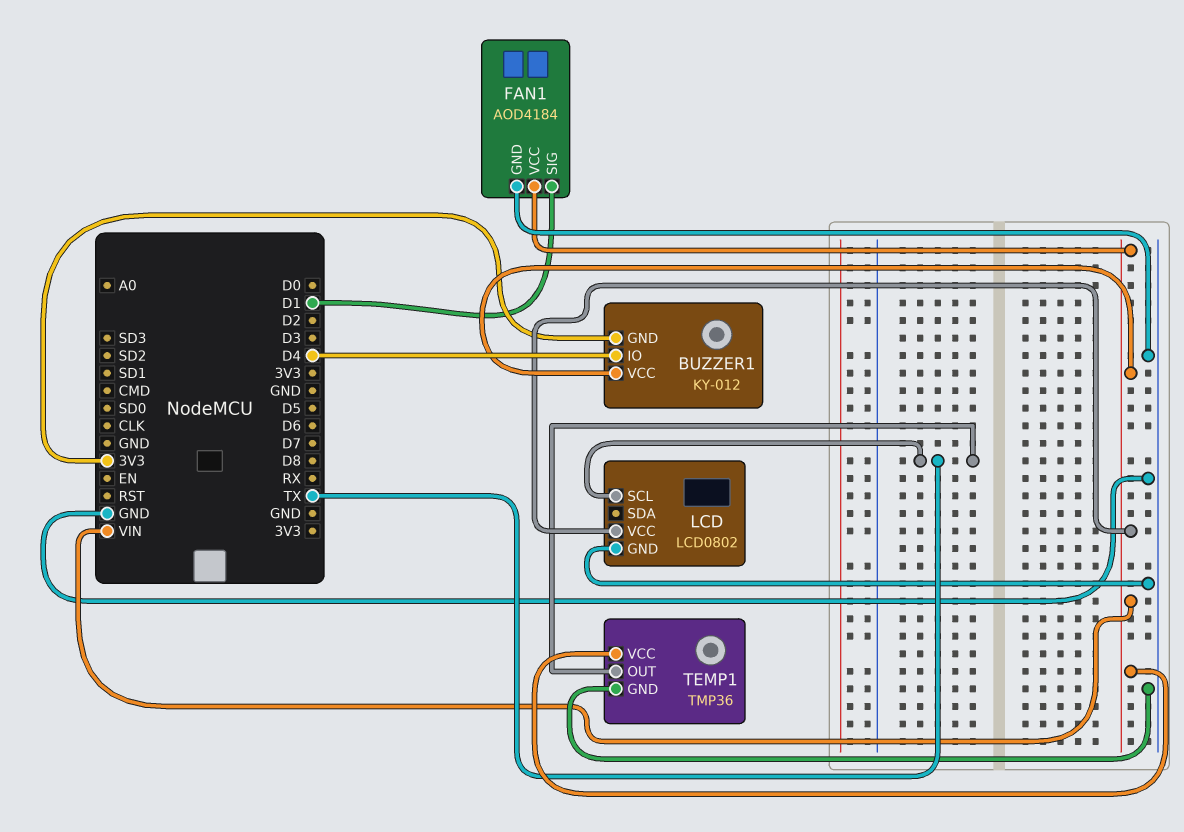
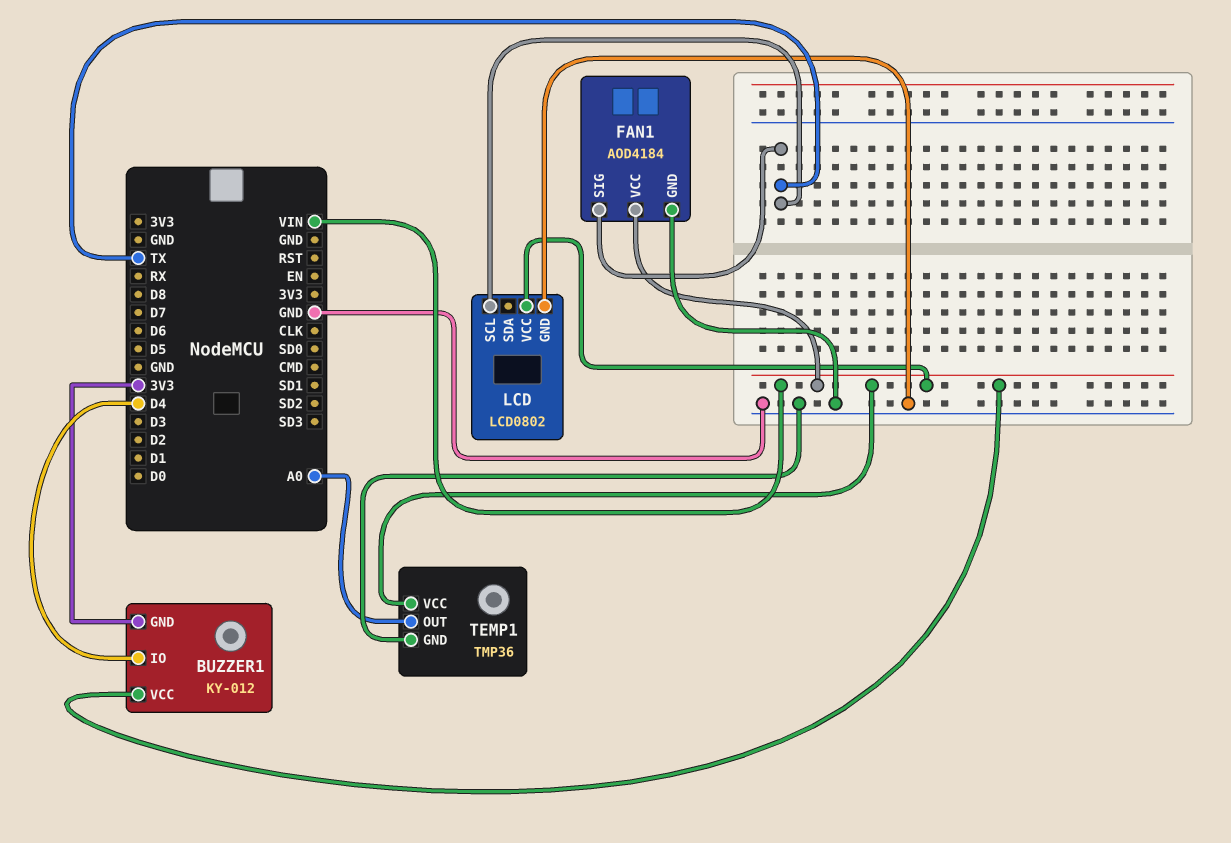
FAN1 pin SIG: D1 -> TX
TEMP1 pin OUT: TX -> A0

